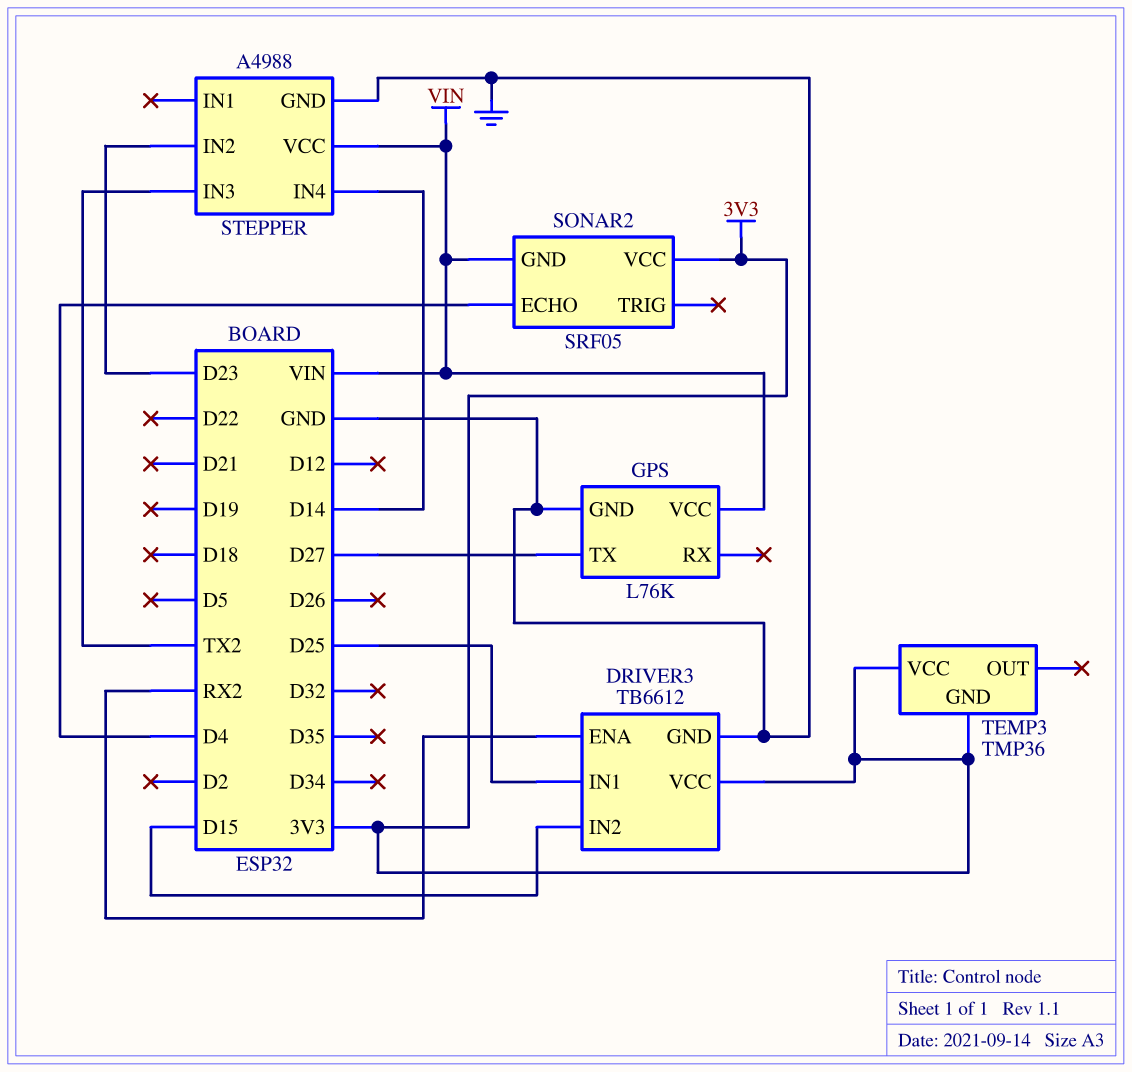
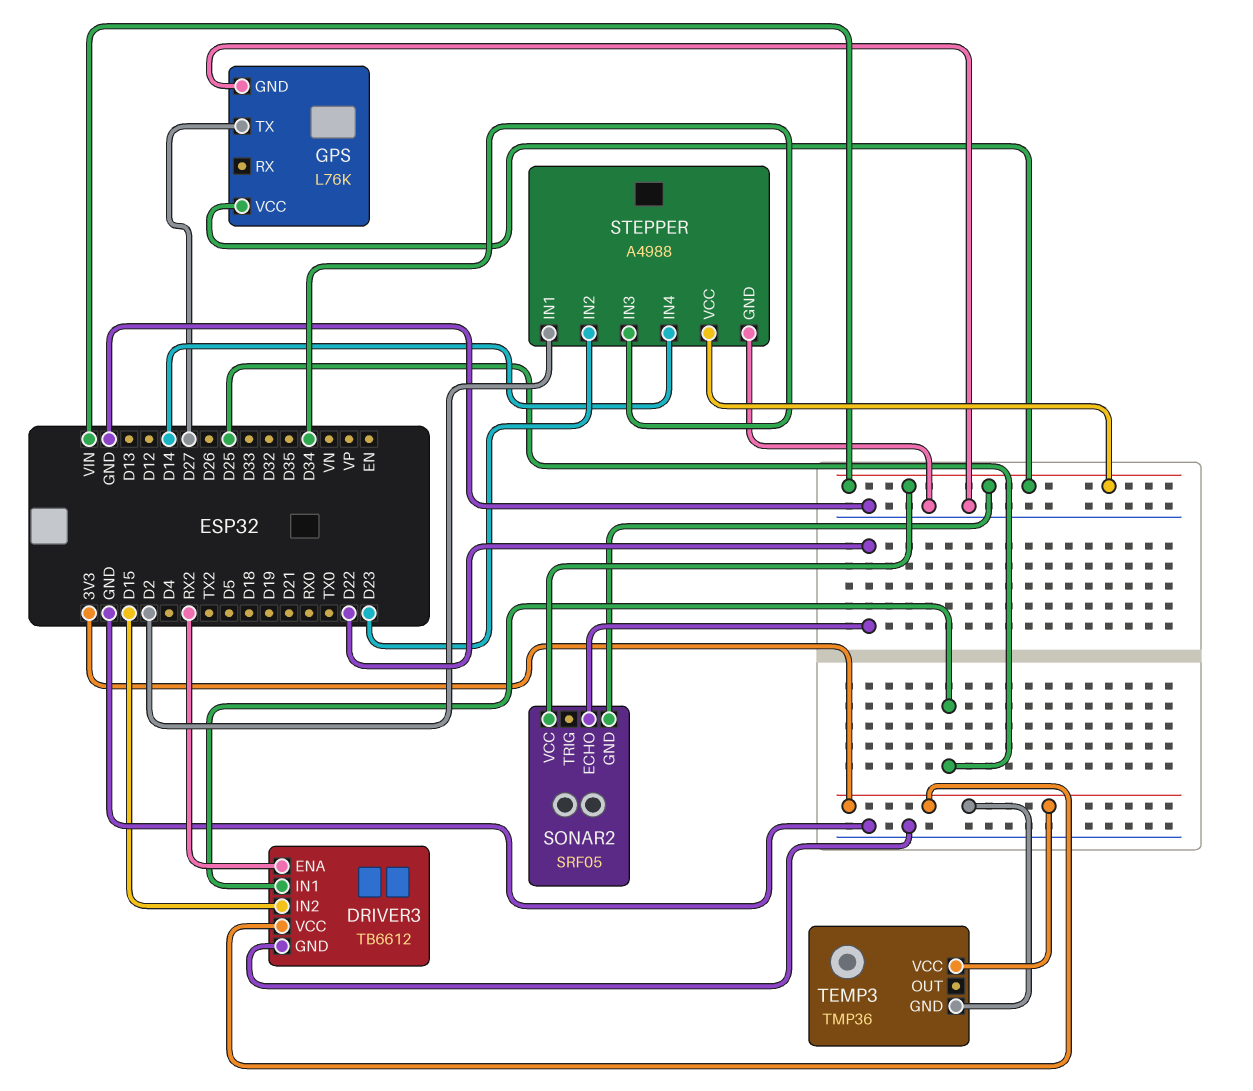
SONAR2 pin ECHO: D4 -> D22
SONAR2 pin VCC: 3V3 -> VIN
STEPPER pin IN1: none -> D2
STEPPER pin IN3: TX2 -> D34

